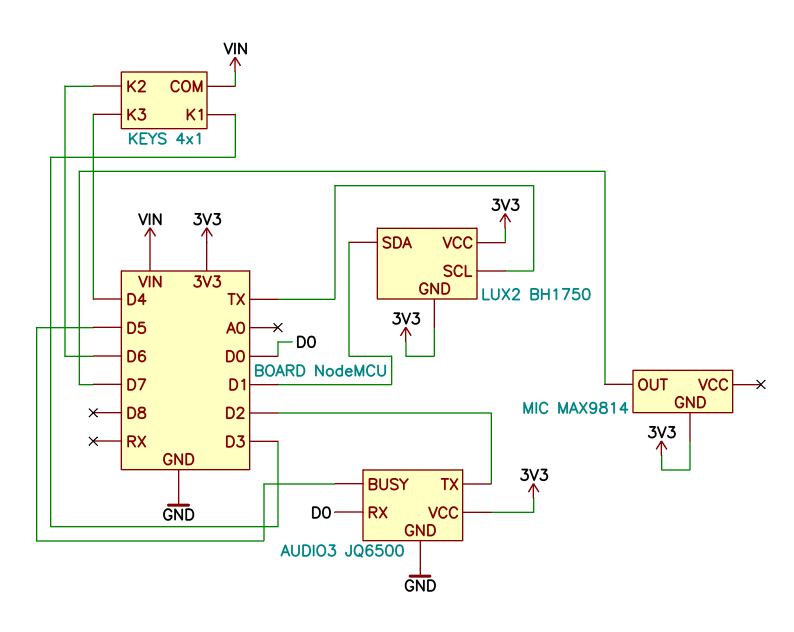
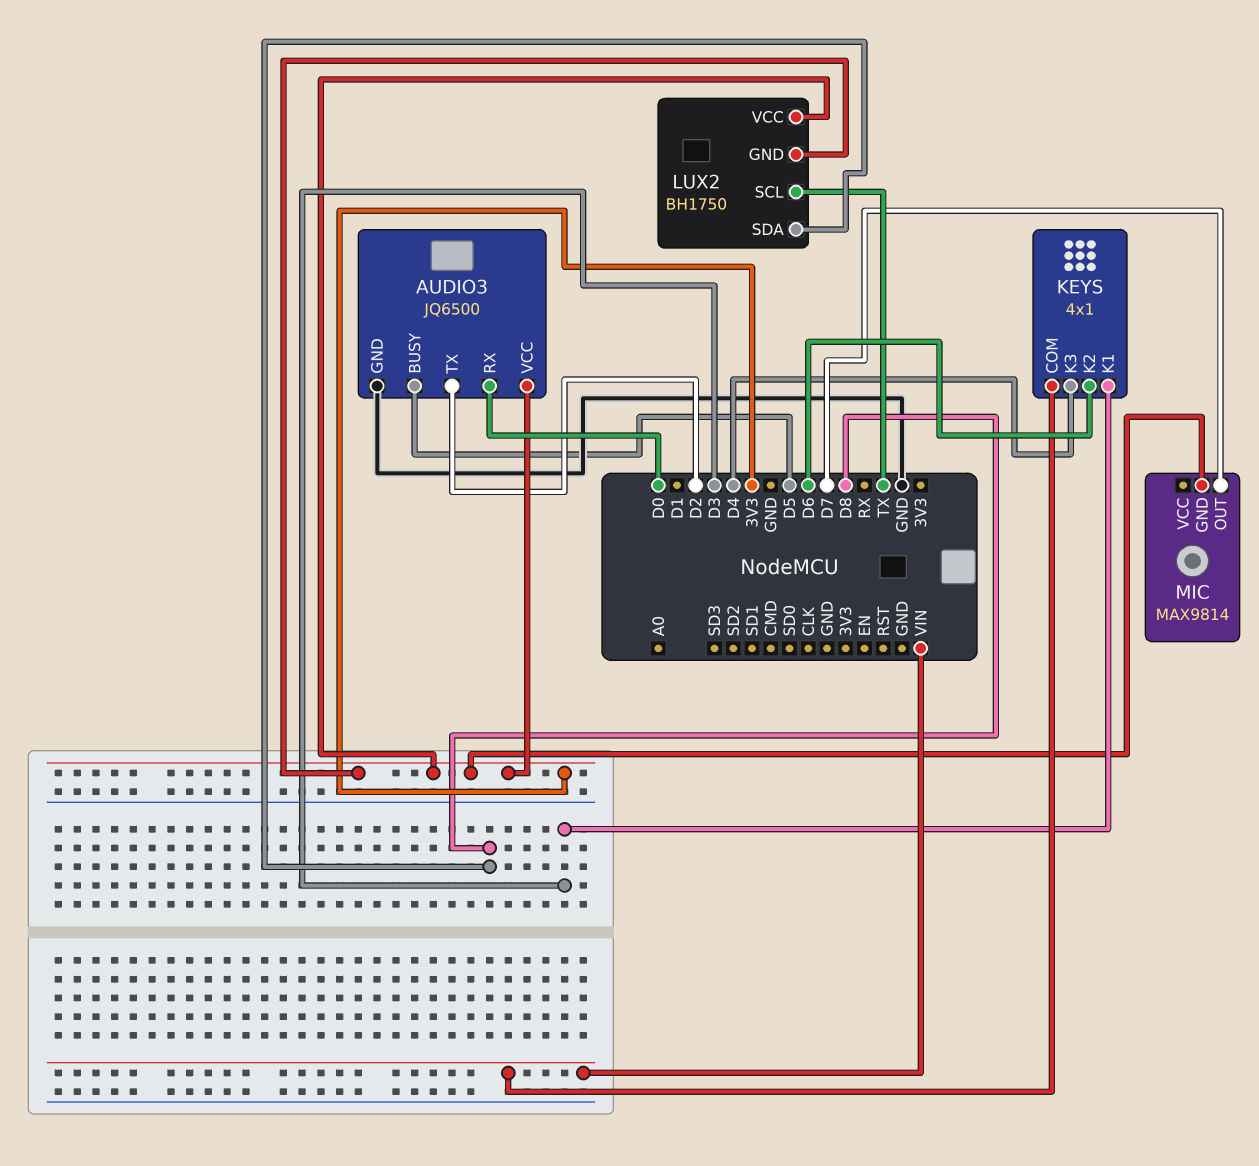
LUX2 pin SDA: D1 -> D8

